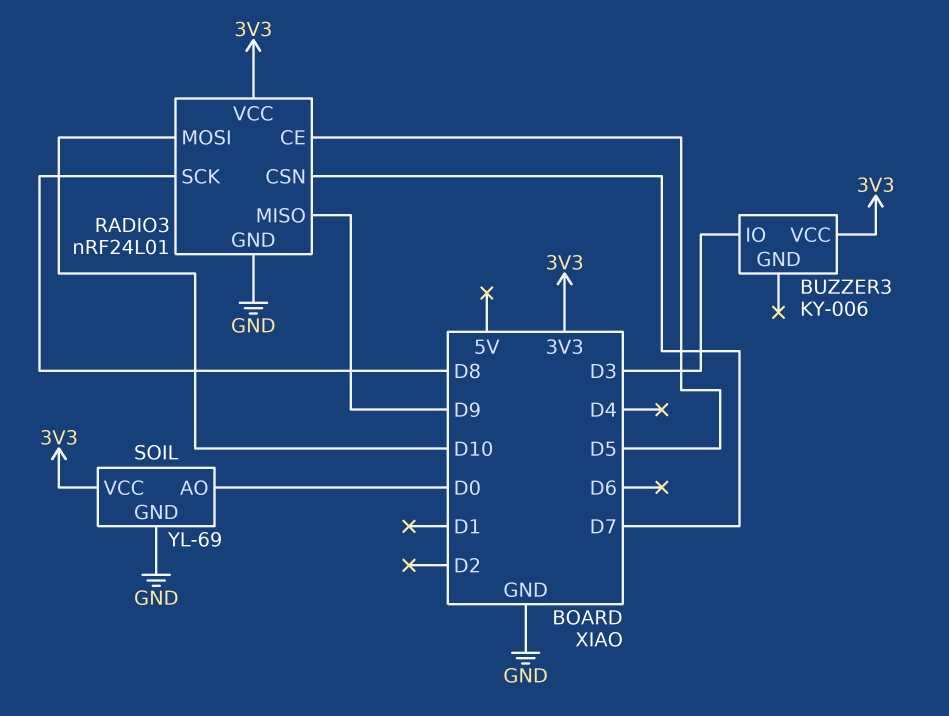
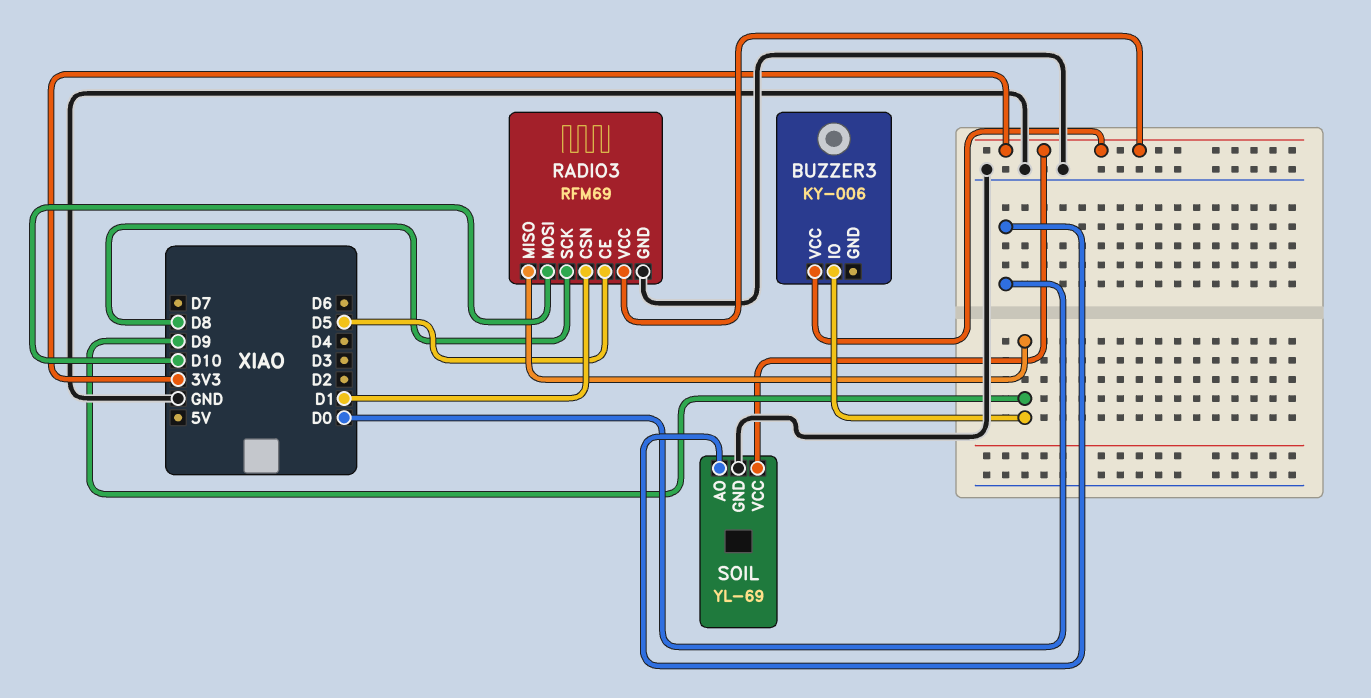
BUZZER3 pin IO: D3 -> D9
RADIO3: nRF24L01 -> RFM69
RADIO3 pin CSN: D7 -> D1

